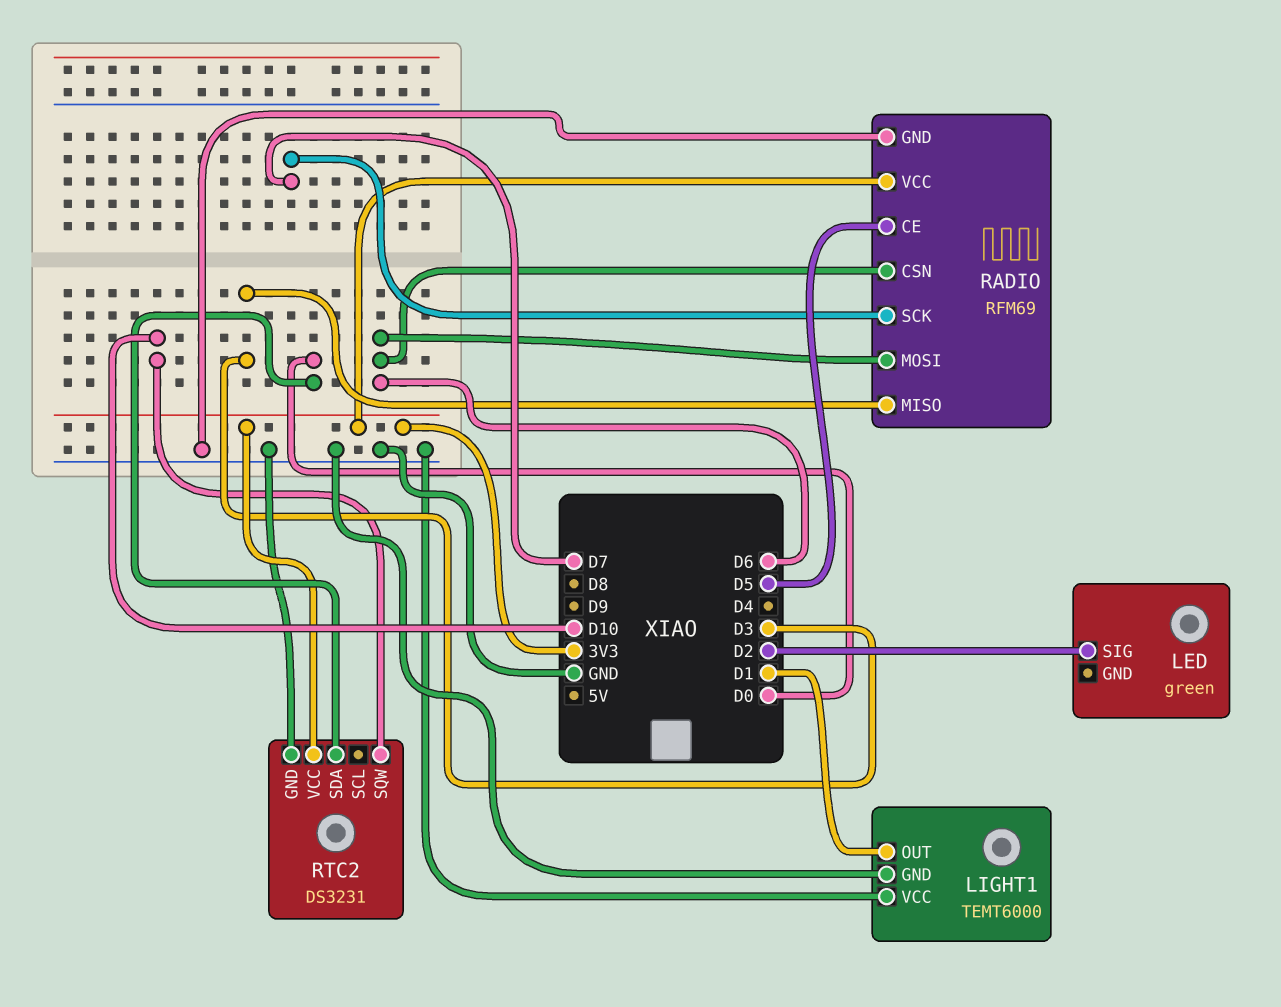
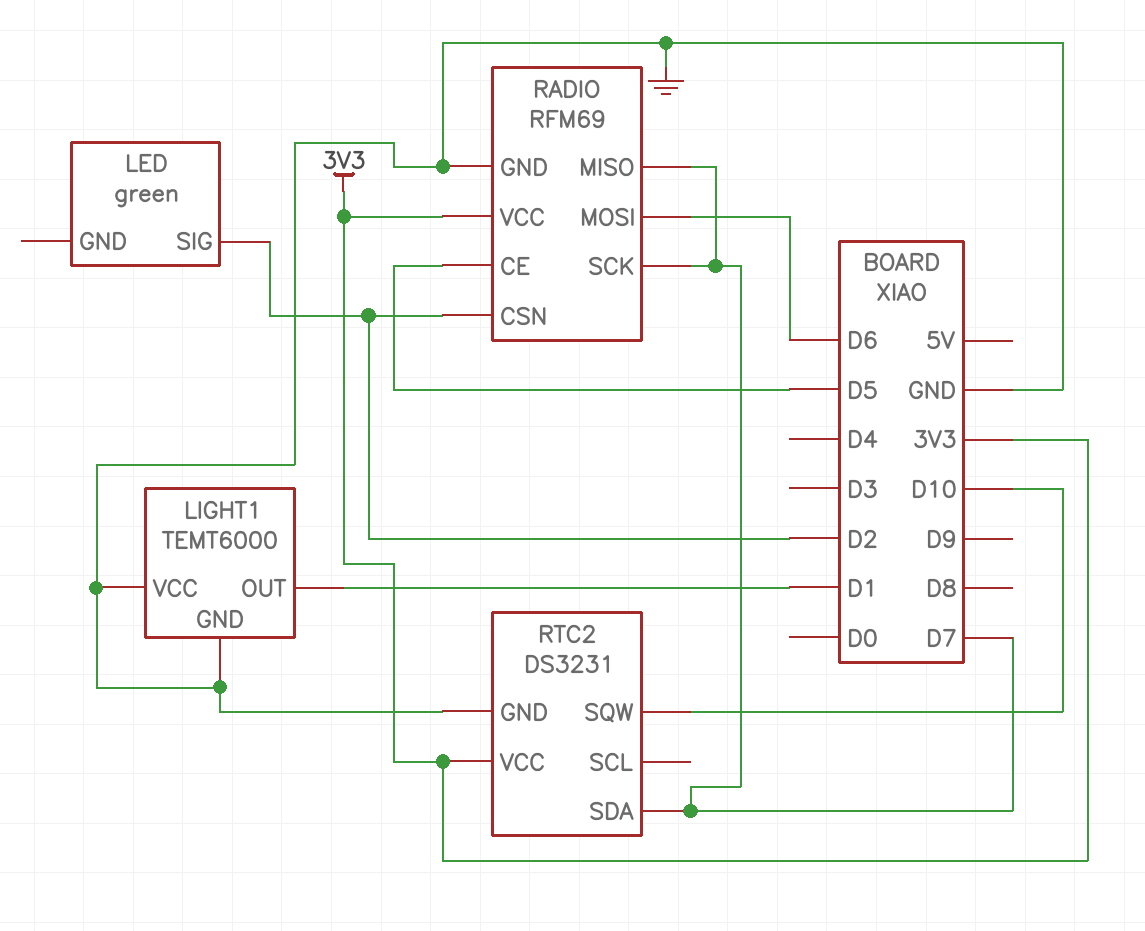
RADIO pin CSN: D6 -> D2
RADIO pin MISO: D3 -> D7
RTC2 pin SDA: D0 -> D7

